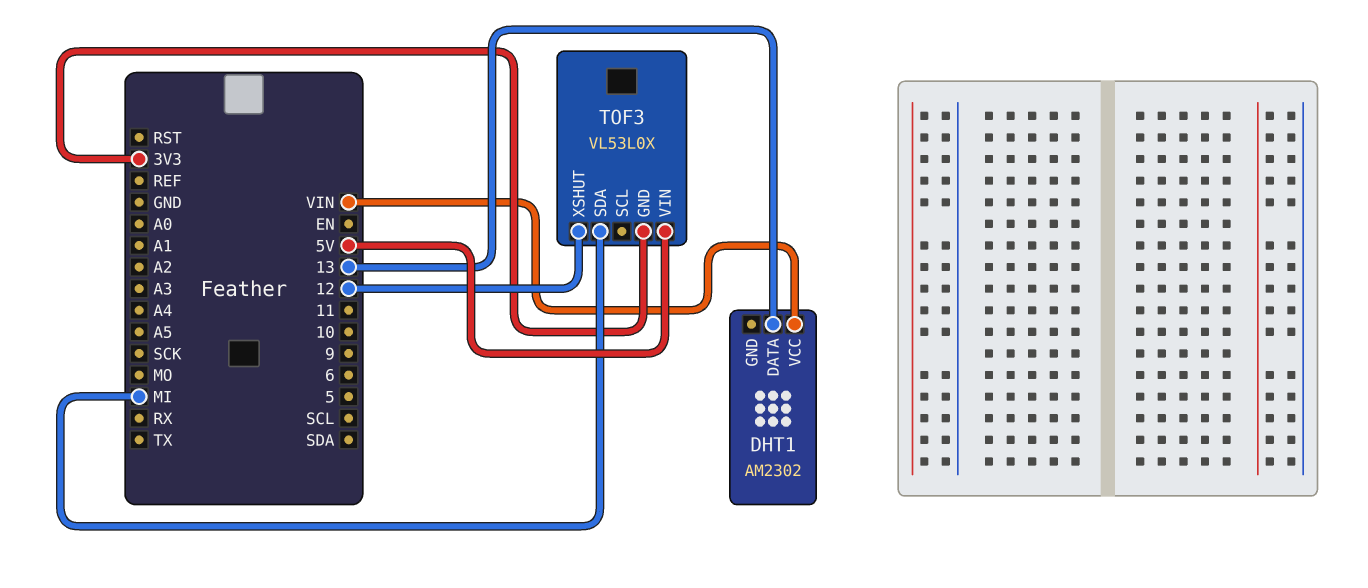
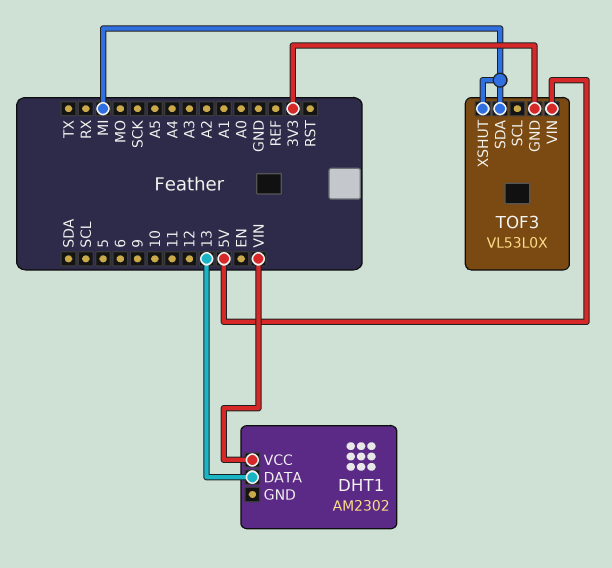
TOF3 pin XSHUT: 12 -> MI

